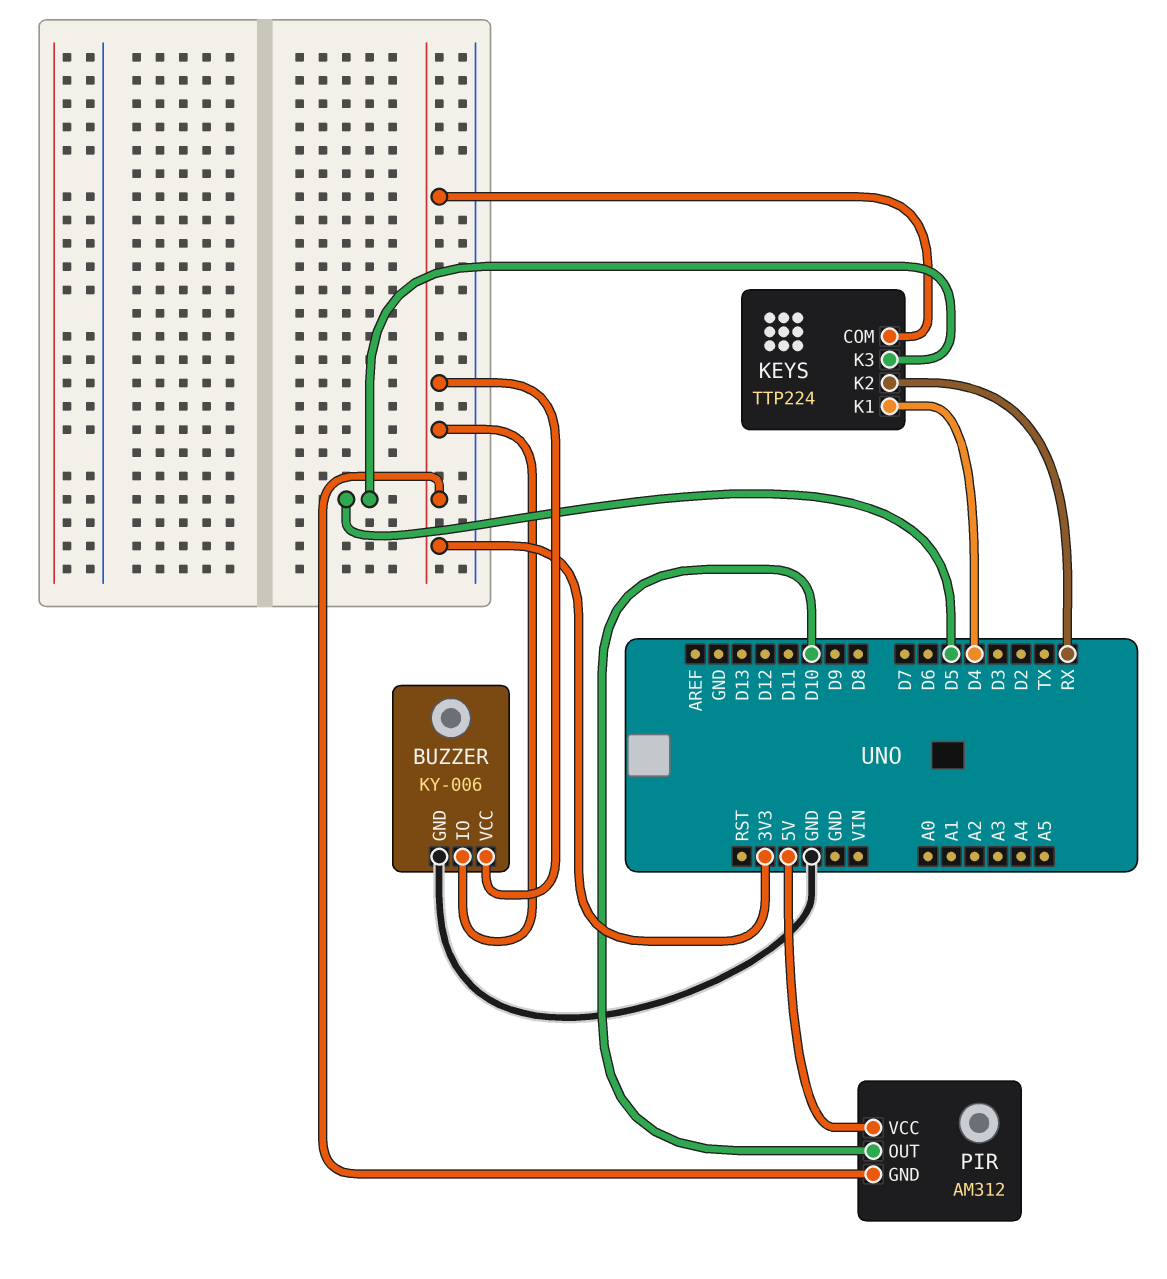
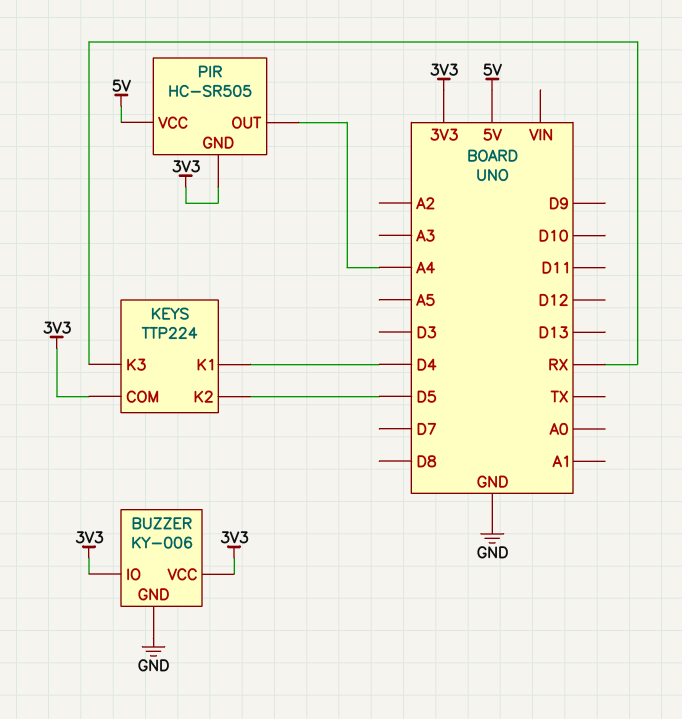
KEYS pin K2: RX -> D5
KEYS pin K3: D5 -> RX
PIR: AM312 -> HC-SR505
PIR pin OUT: D10 -> A4

